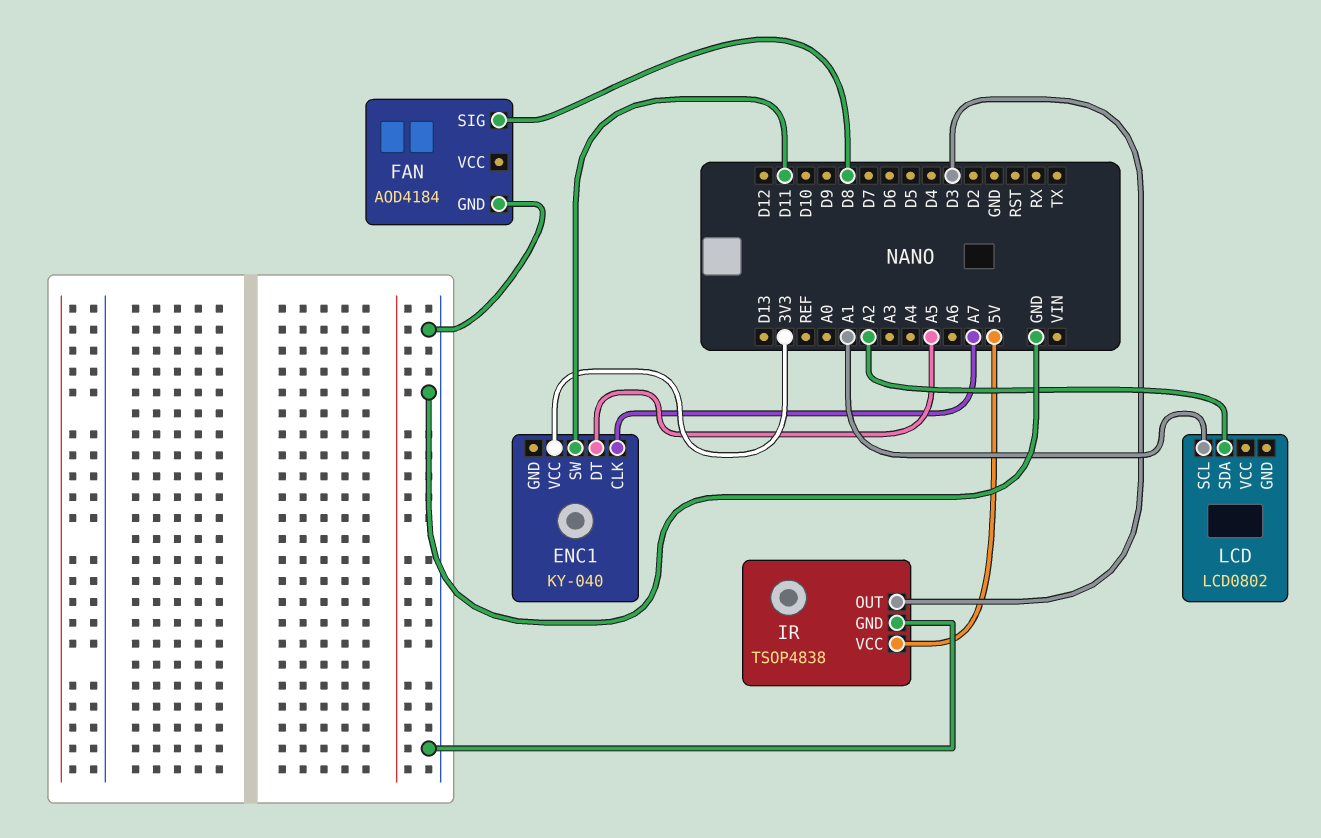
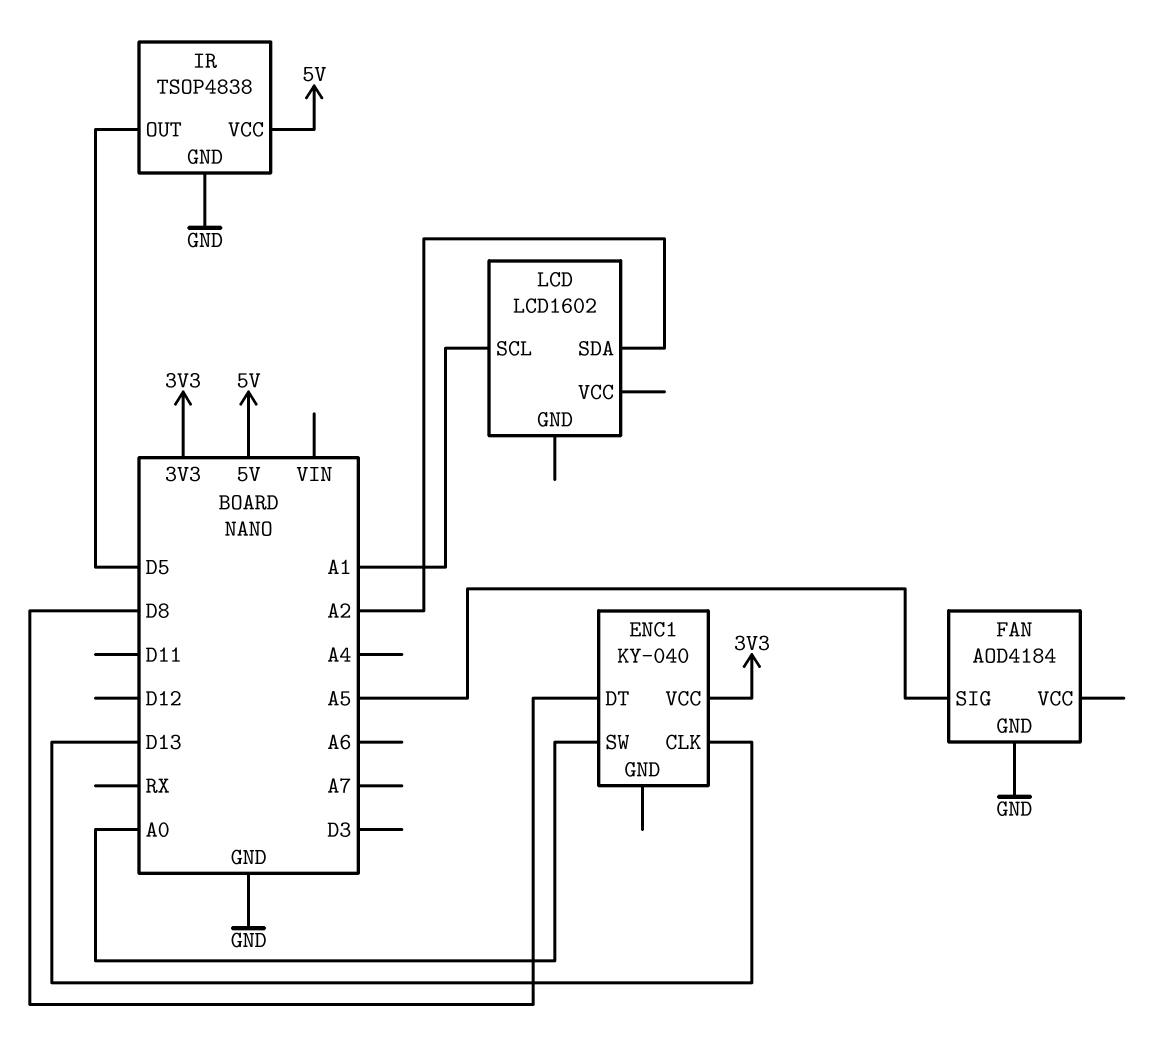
ENC1 pin CLK: A7 -> D13
ENC1 pin DT: A5 -> D8
ENC1 pin SW: D11 -> A0
FAN pin SIG: D8 -> A5
IR pin OUT: D3 -> D5
LCD: LCD0802 -> LCD1602

